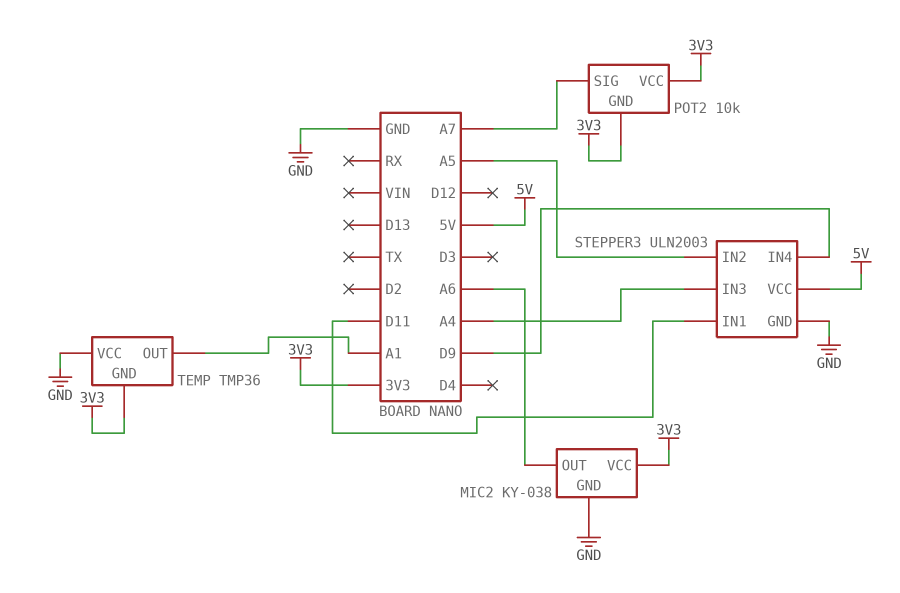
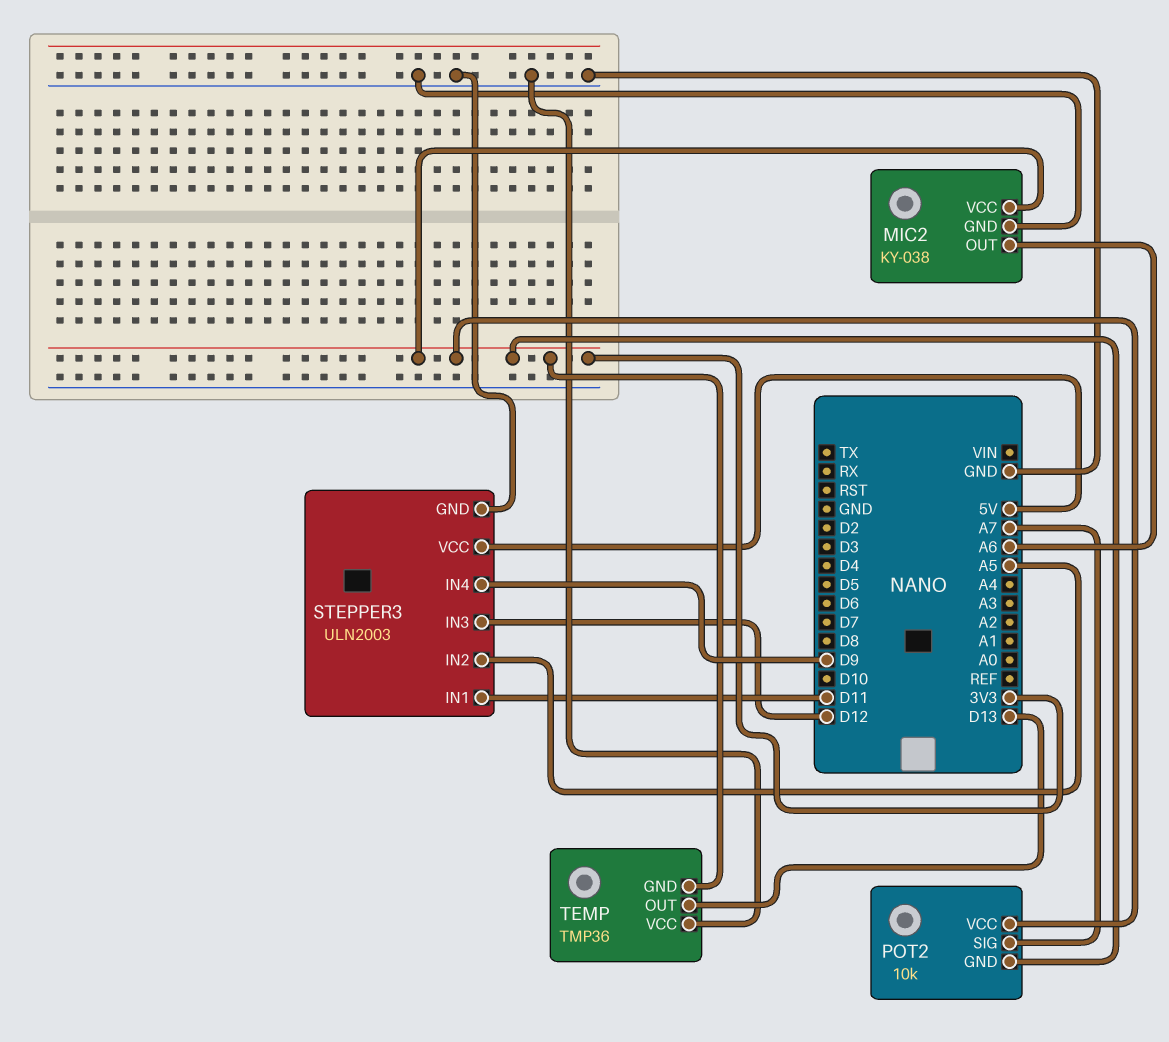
STEPPER3 pin IN3: A4 -> D12
TEMP pin OUT: A1 -> D13

